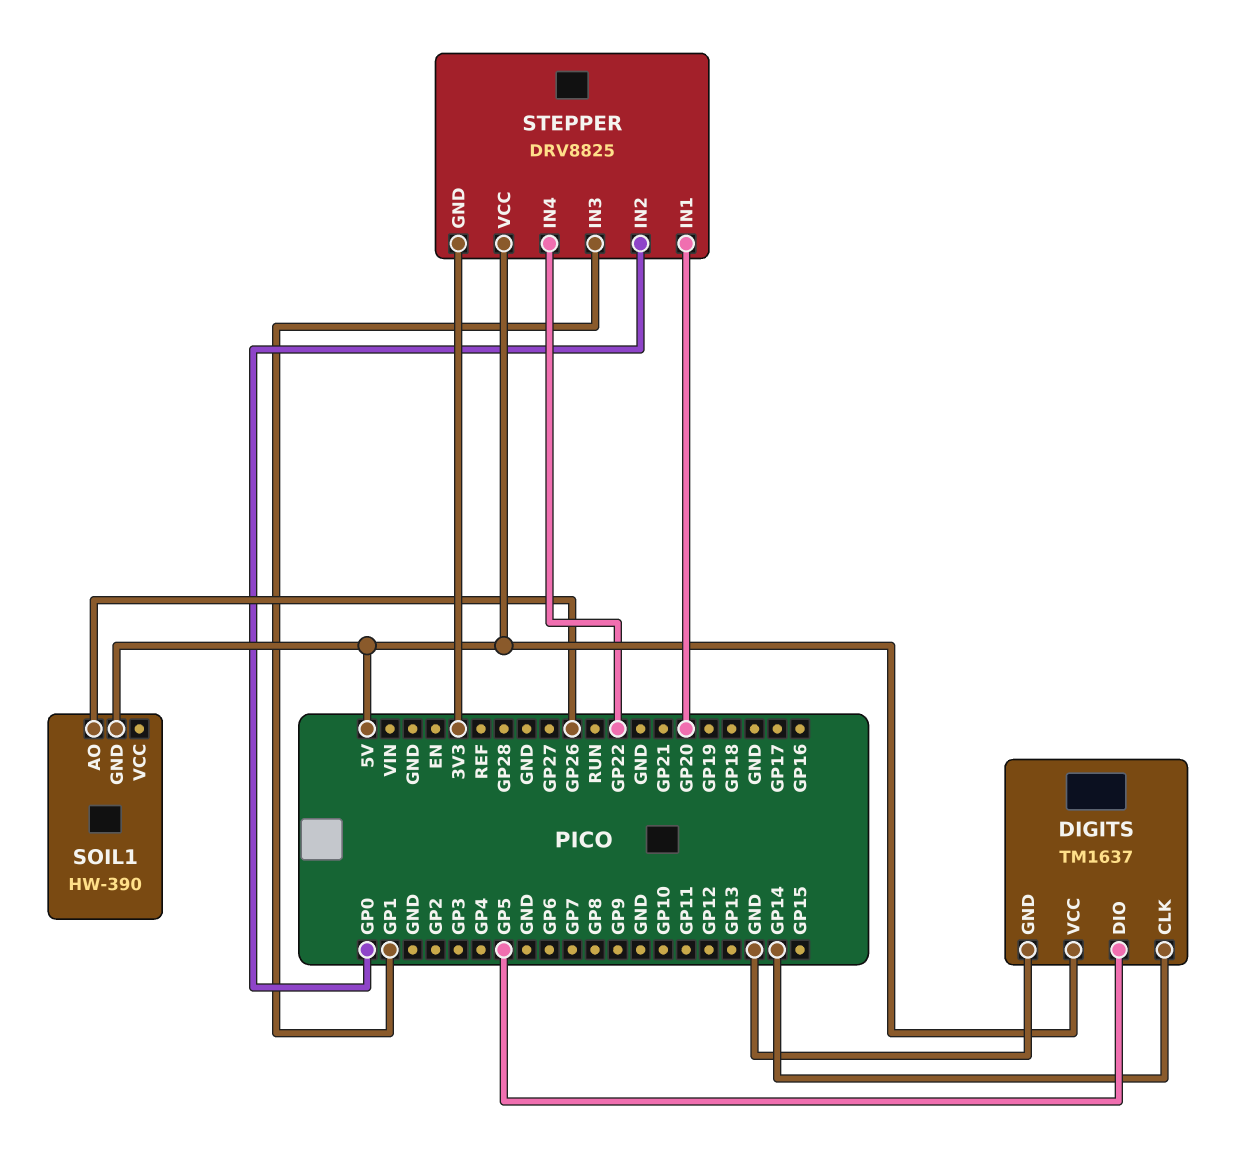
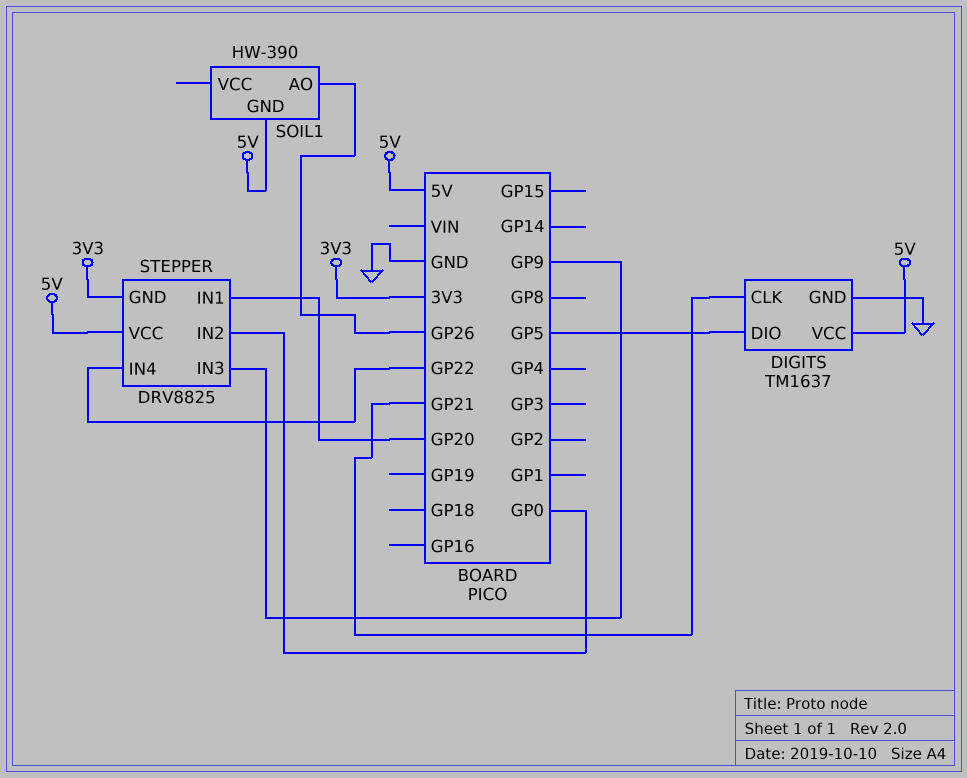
DIGITS pin CLK: GP14 -> GP21
STEPPER pin IN3: GP1 -> GP9

